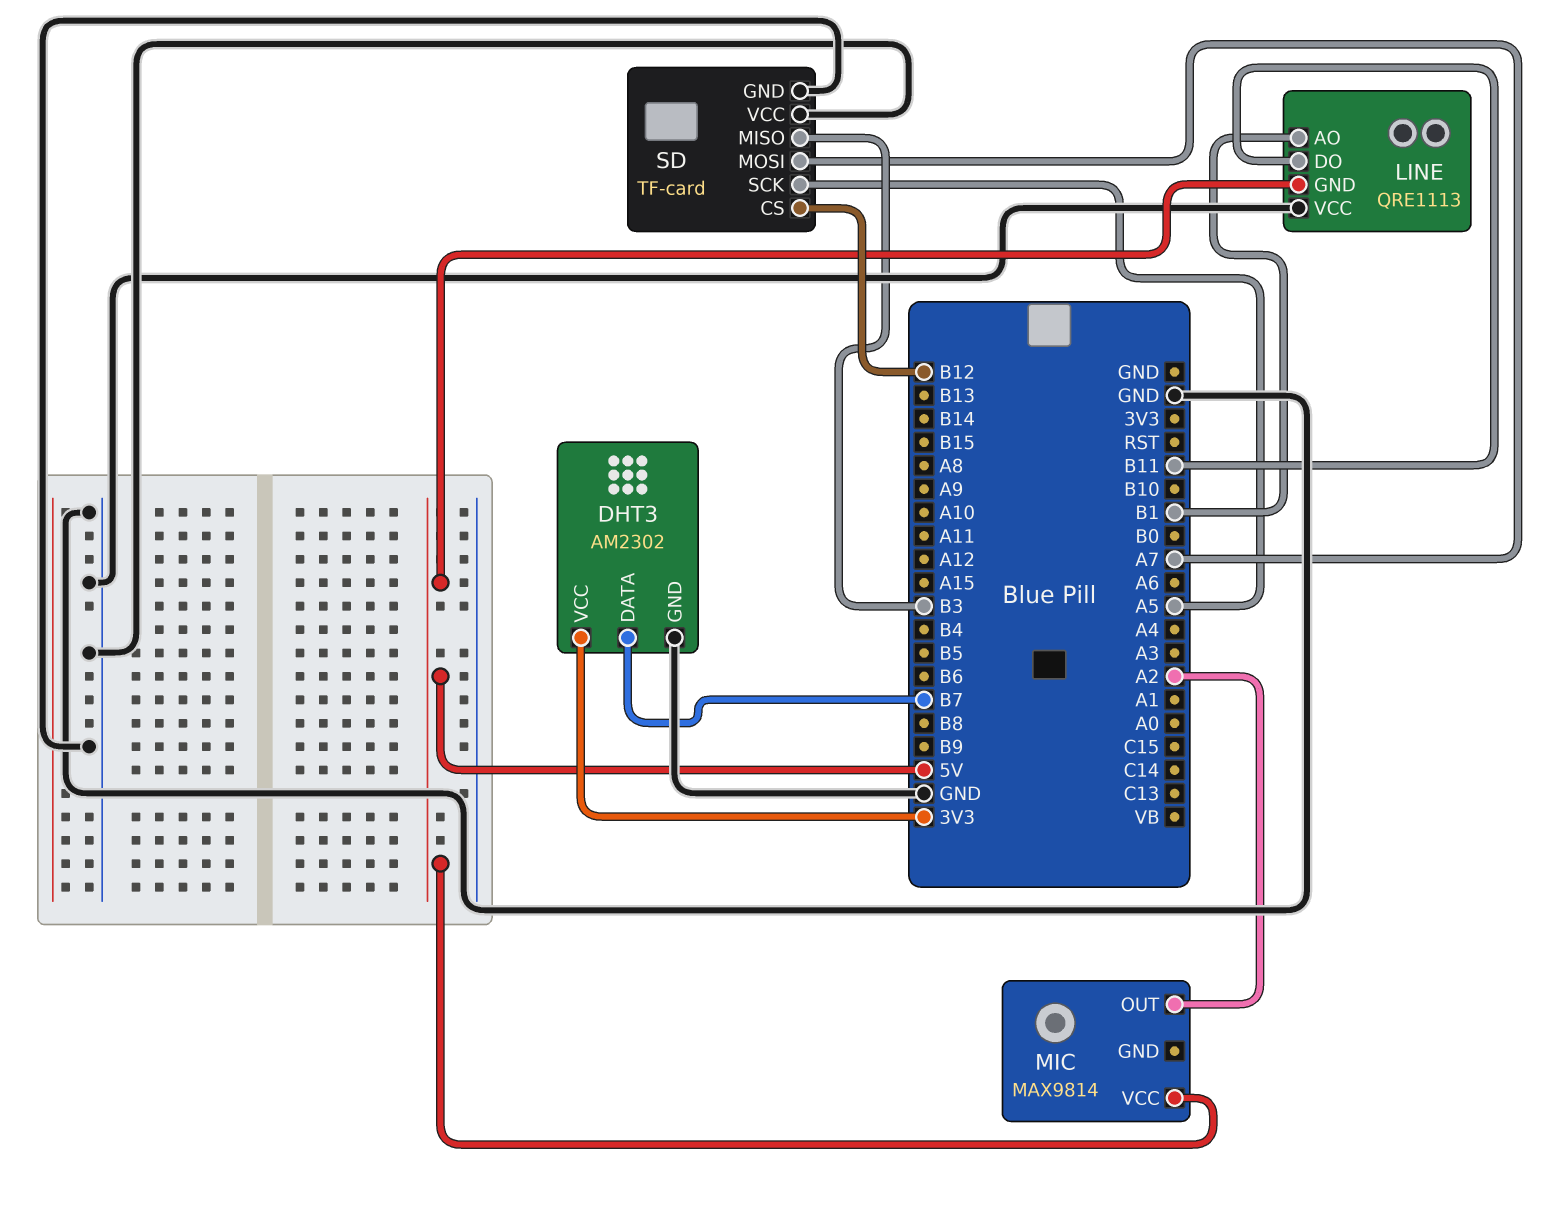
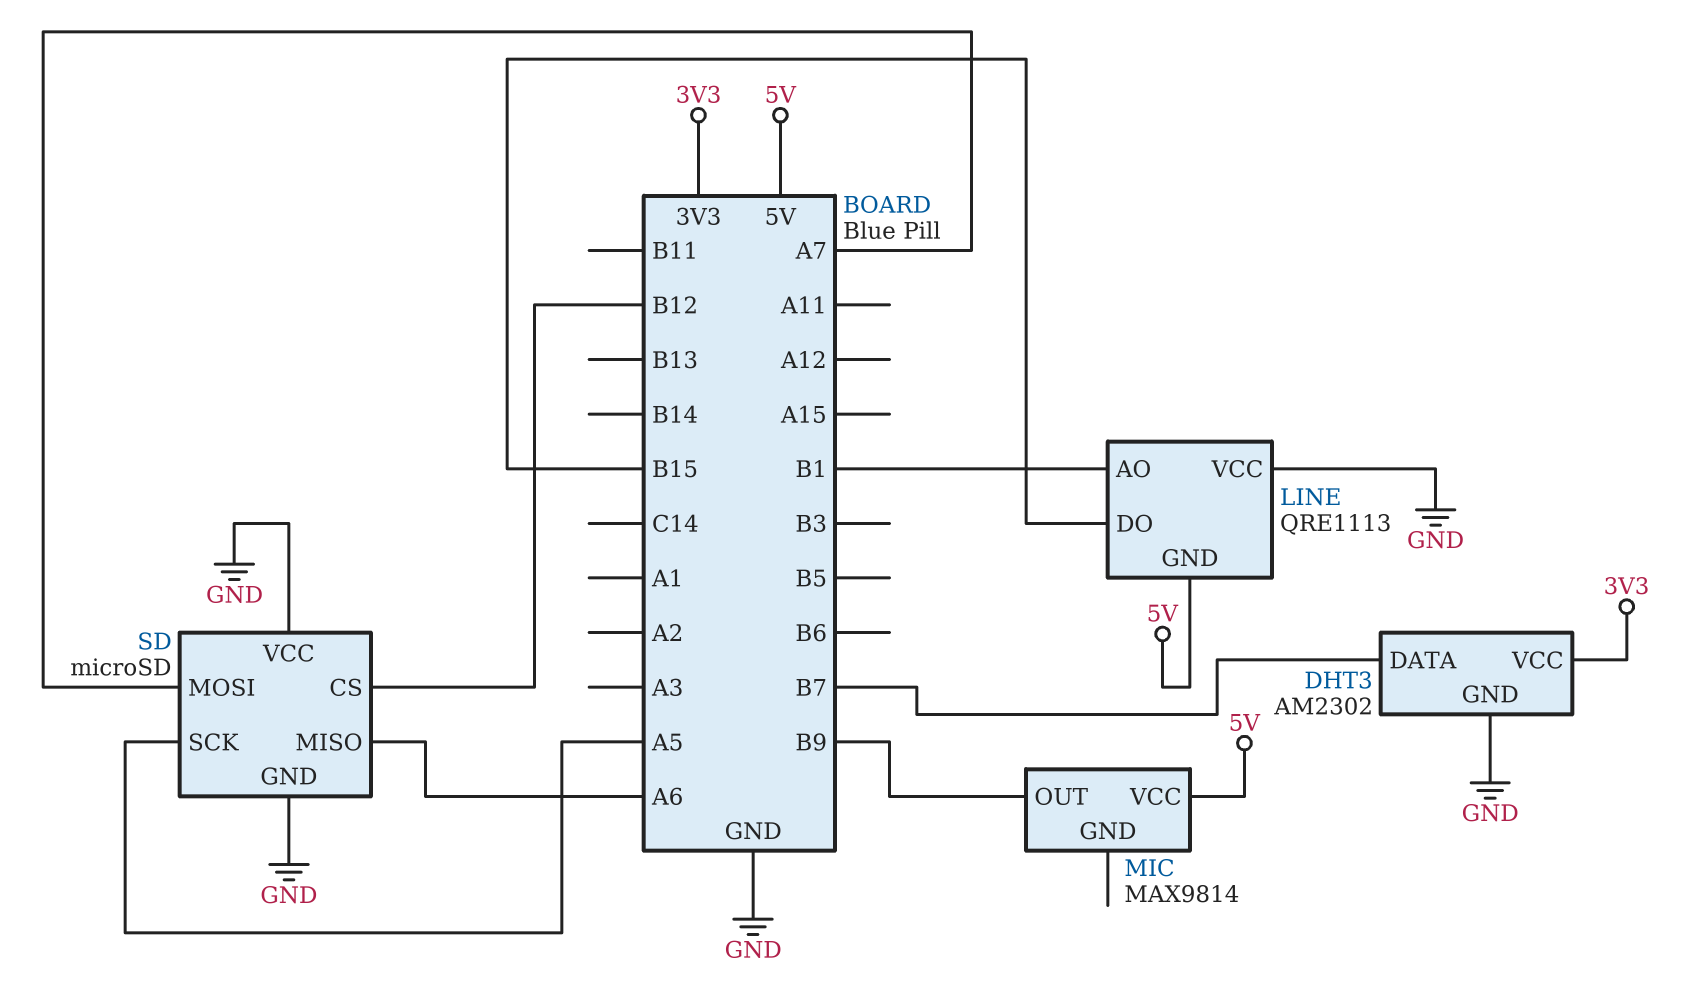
LINE pin DO: B11 -> B15
MIC pin OUT: A2 -> B9
SD: TF-card -> microSD
SD pin MISO: B3 -> A6

